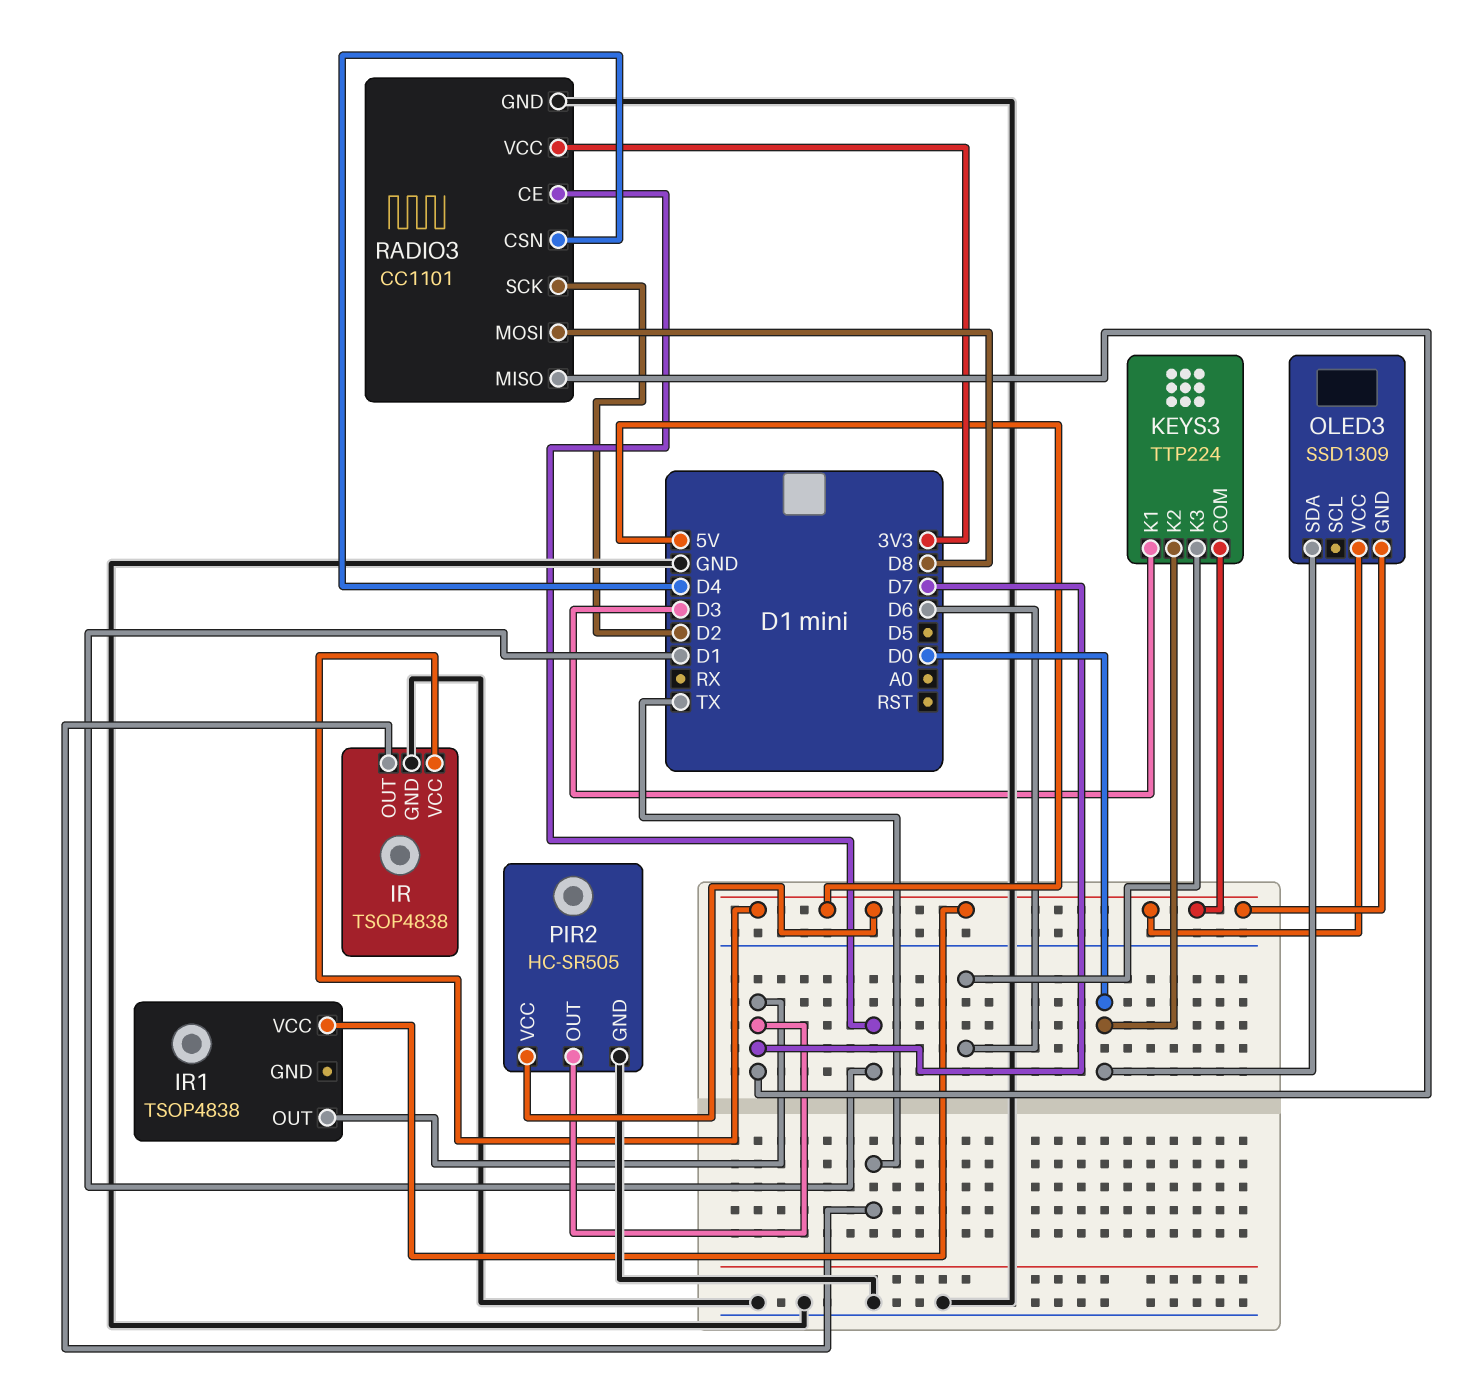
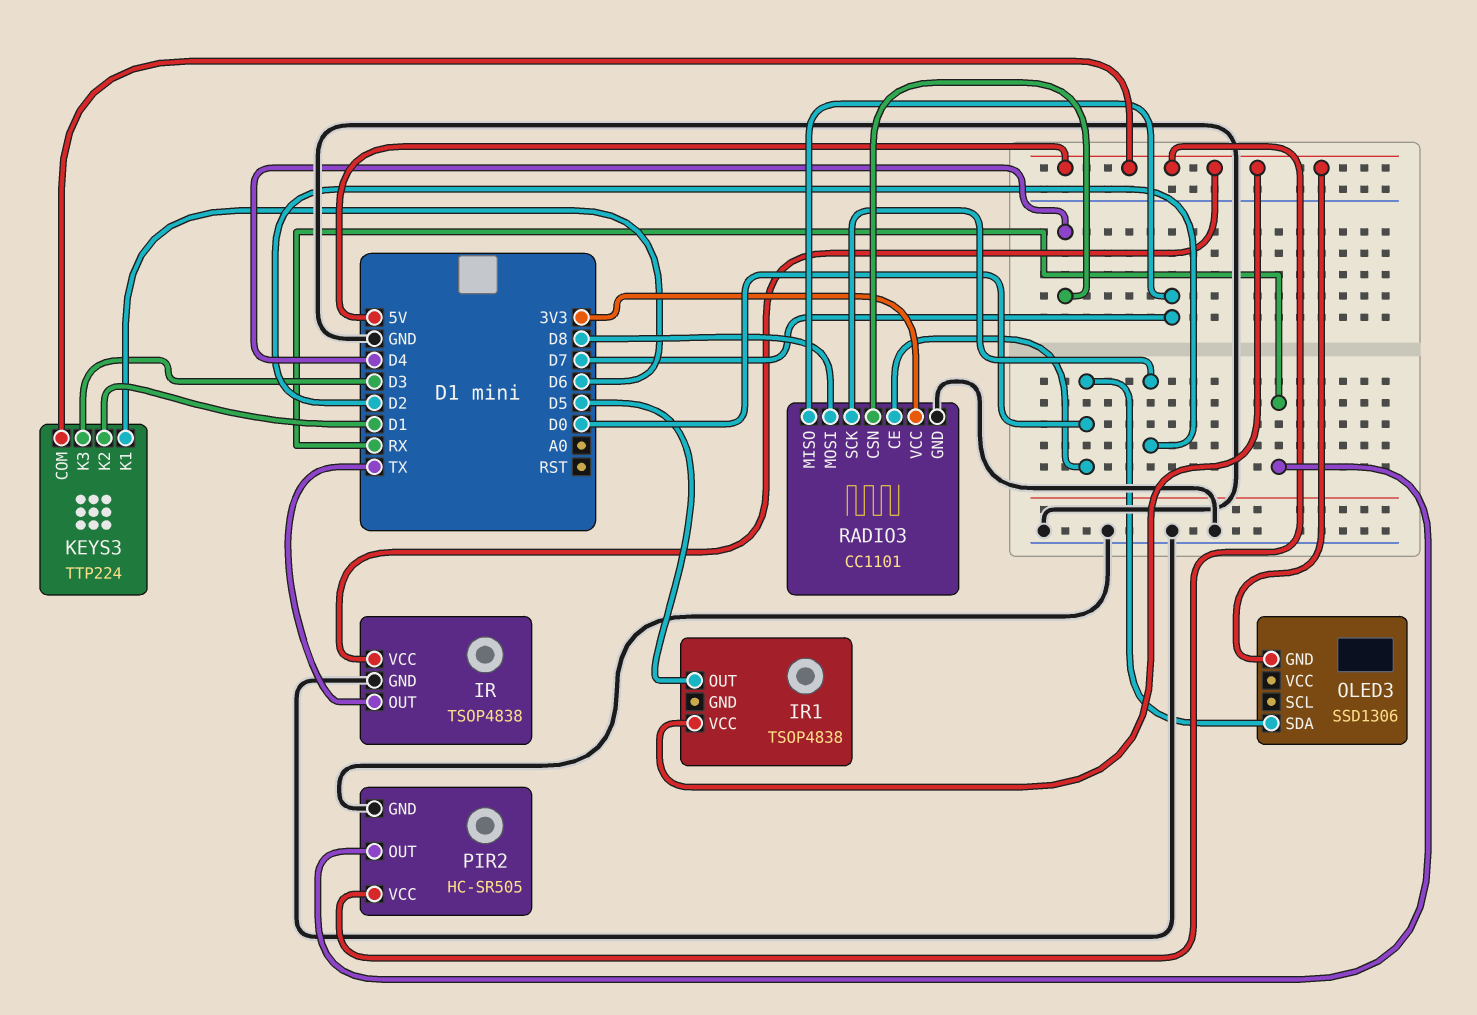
IR1 pin OUT: D7 -> D5
KEYS3 pin K1: D3 -> D6
KEYS3 pin K2: D0 -> D1
KEYS3 pin K3: D6 -> D3
OLED3: SSD1309 -> SSD1306
OLED3 pin VCC: 5V -> none
PIR2 pin OUT: D7 -> RX
RADIO3 pin CE: D1 -> D0

